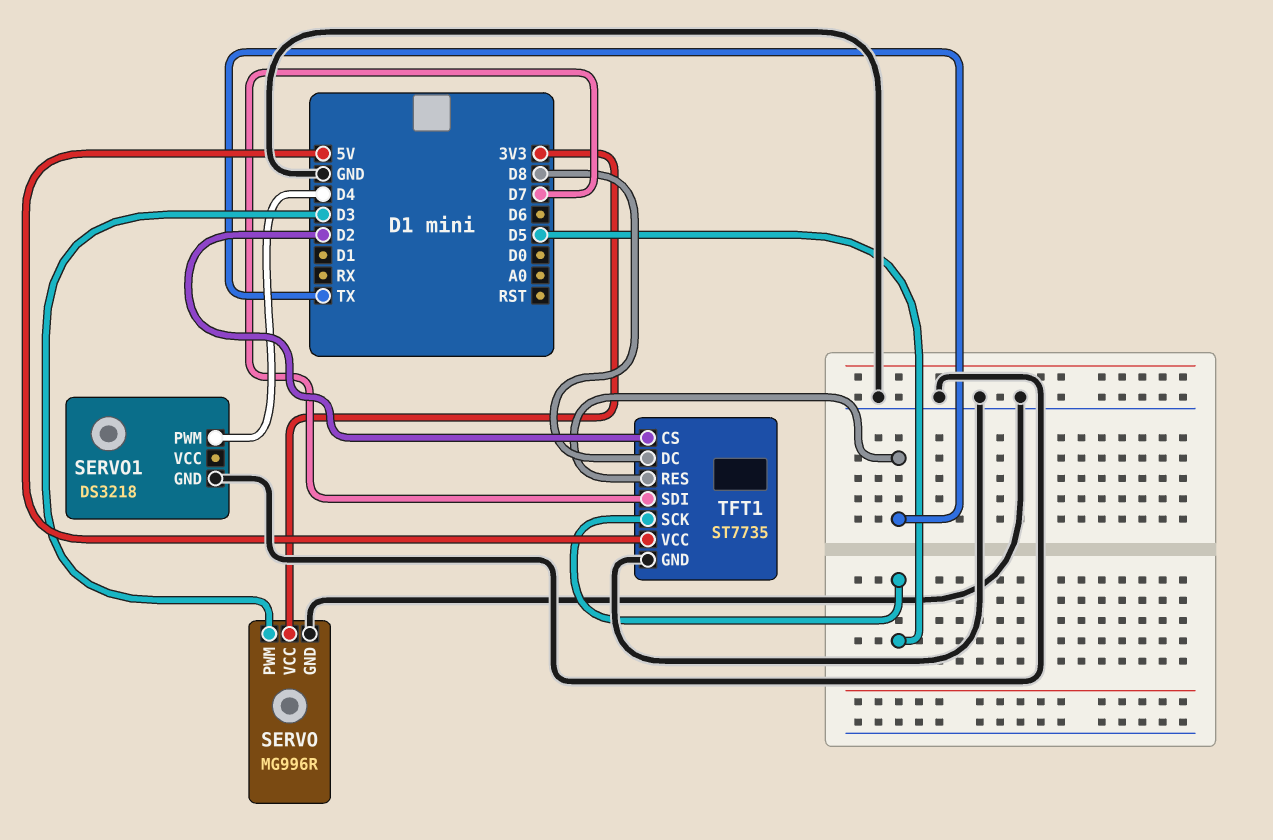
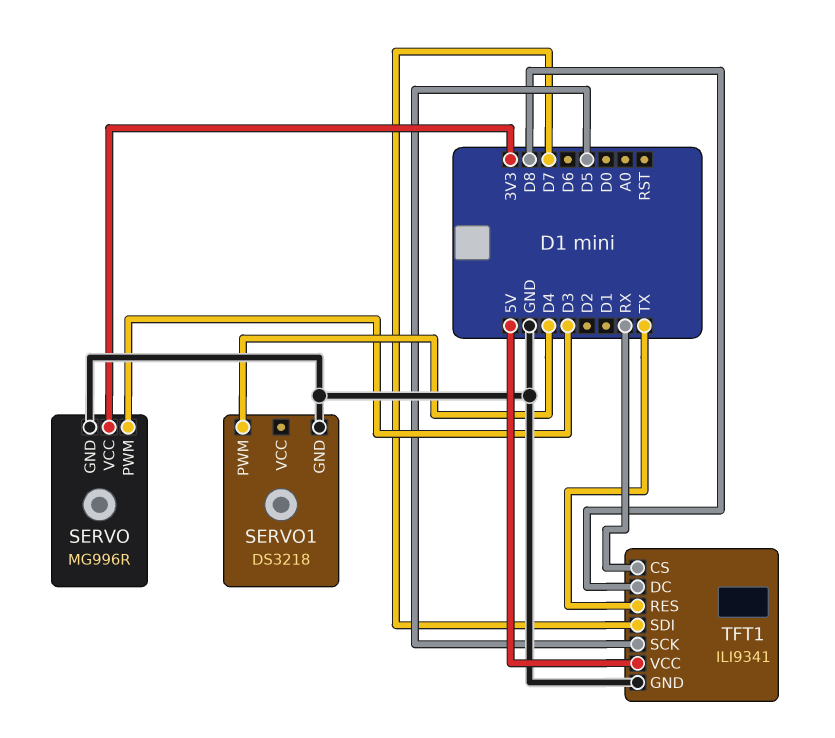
TFT1: ST7735 -> ILI9341
TFT1 pin CS: D2 -> RX

